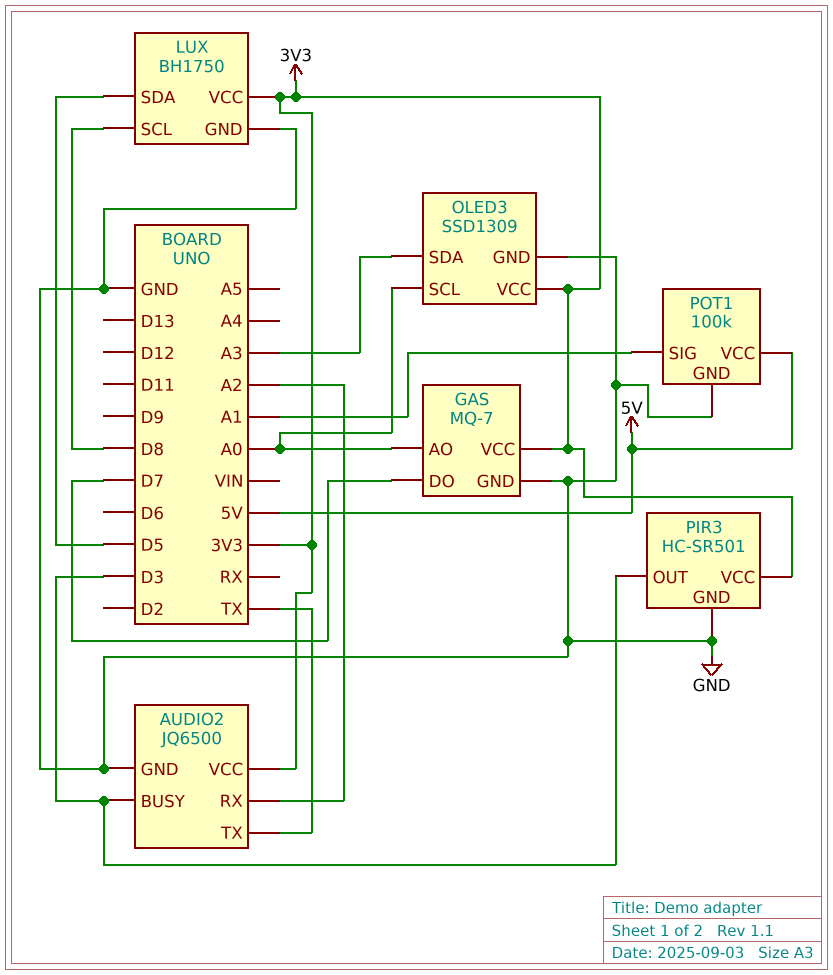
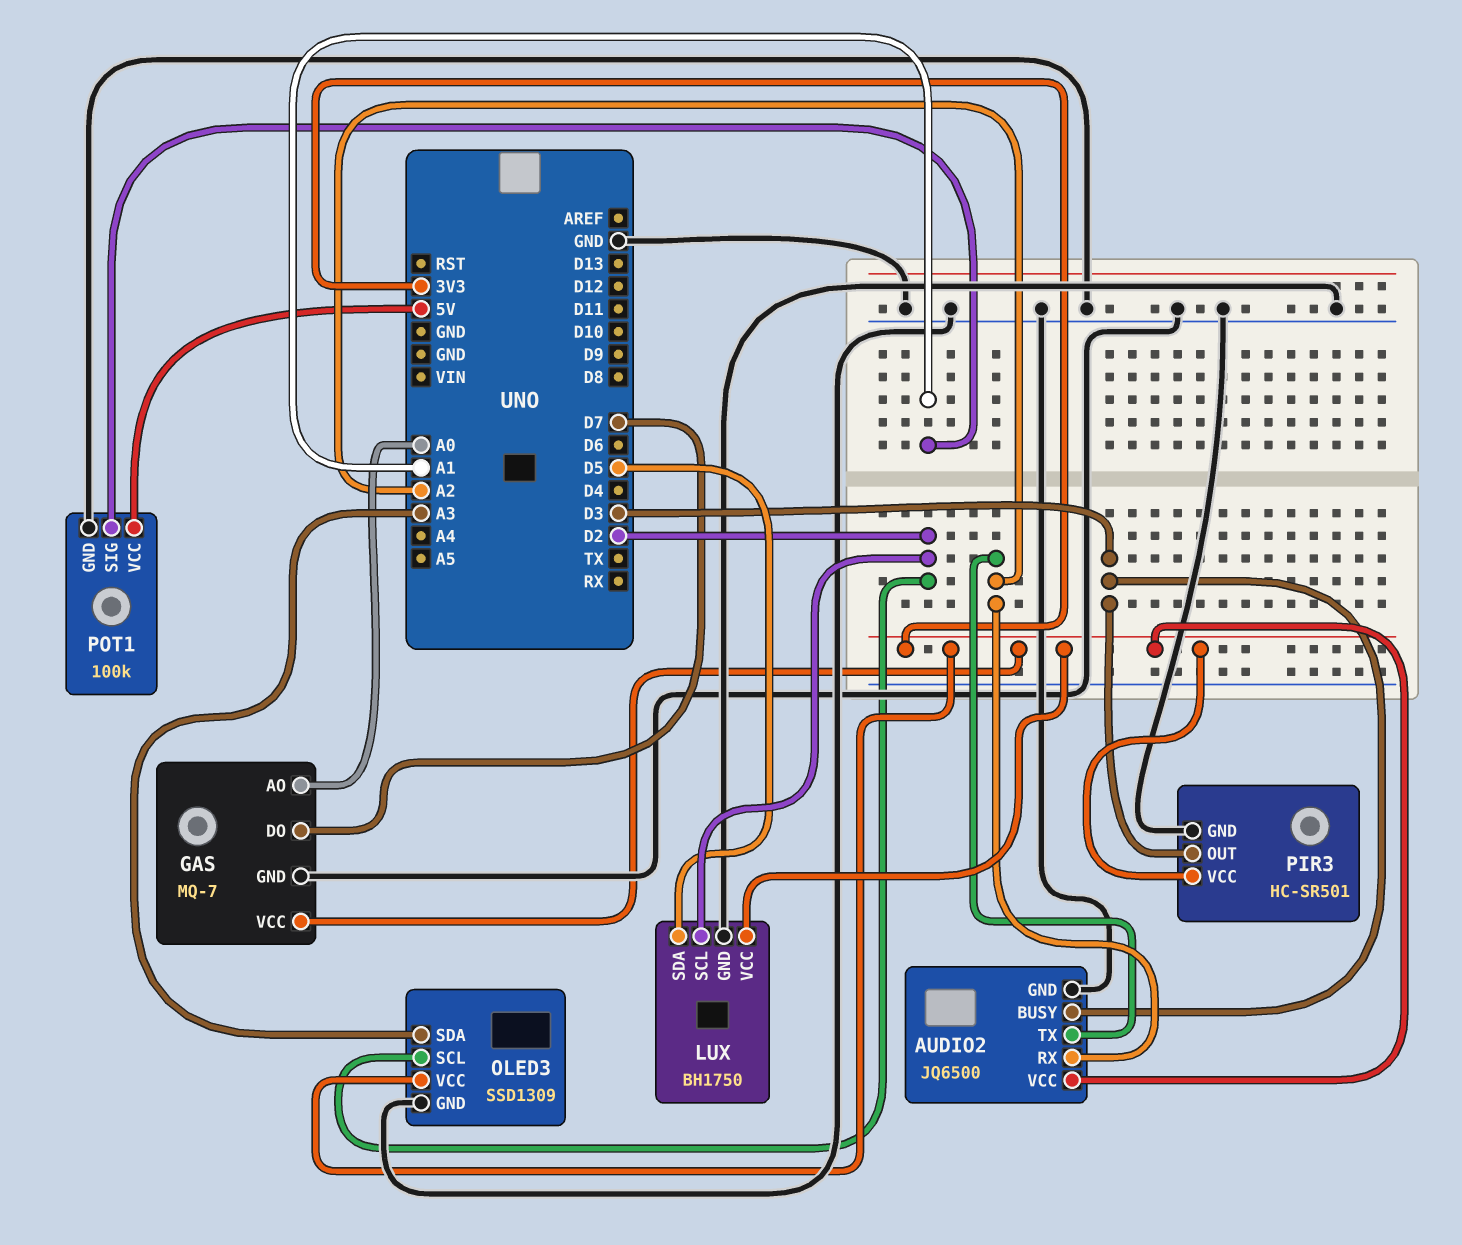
AUDIO2 pin TX: TX -> A2
LUX pin SCL: D8 -> D2
OLED3 pin SCL: A0 -> D2

